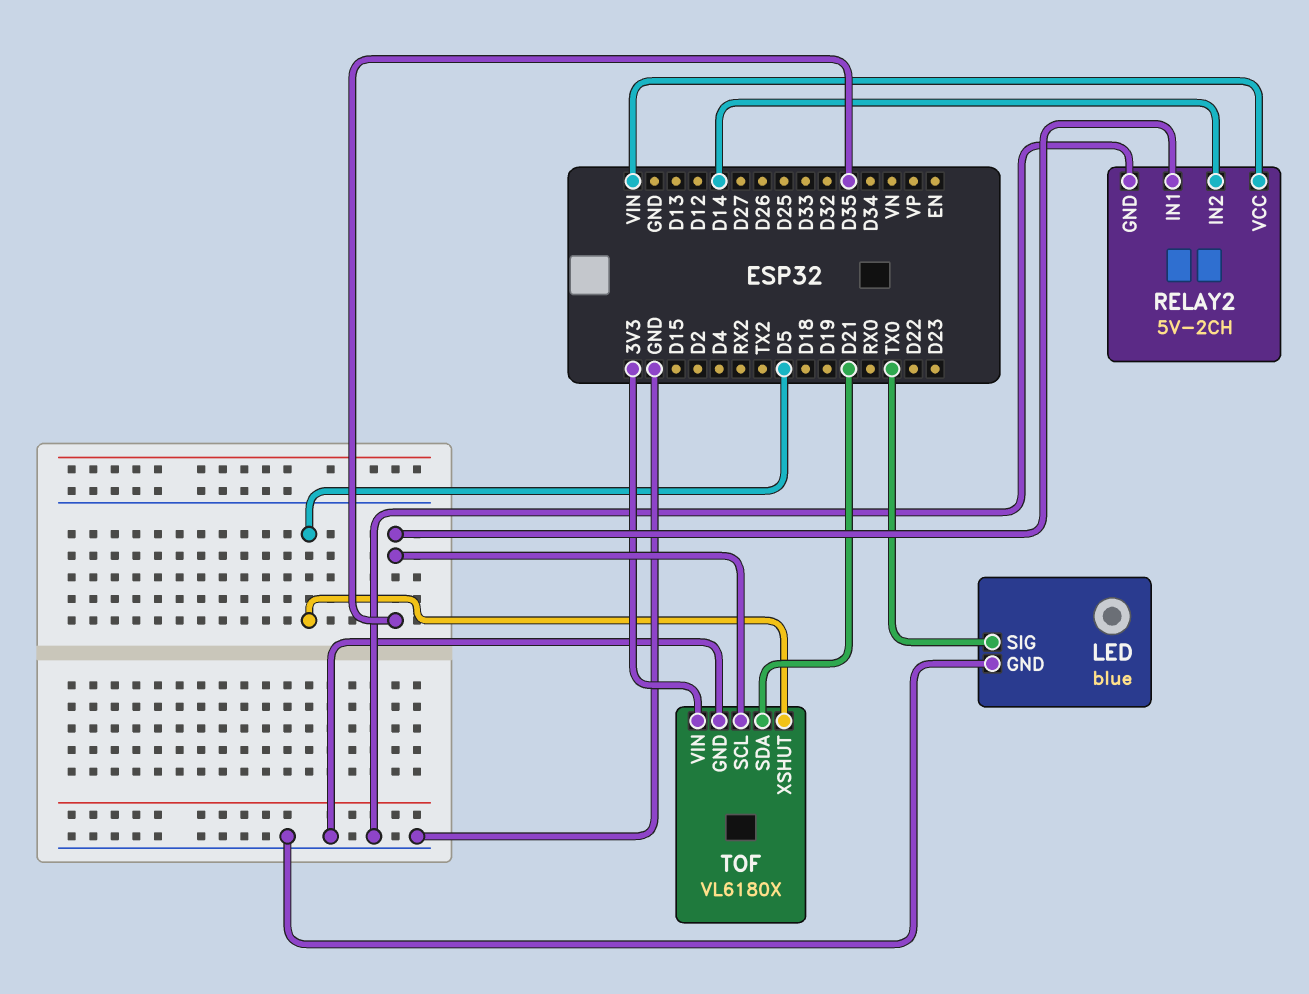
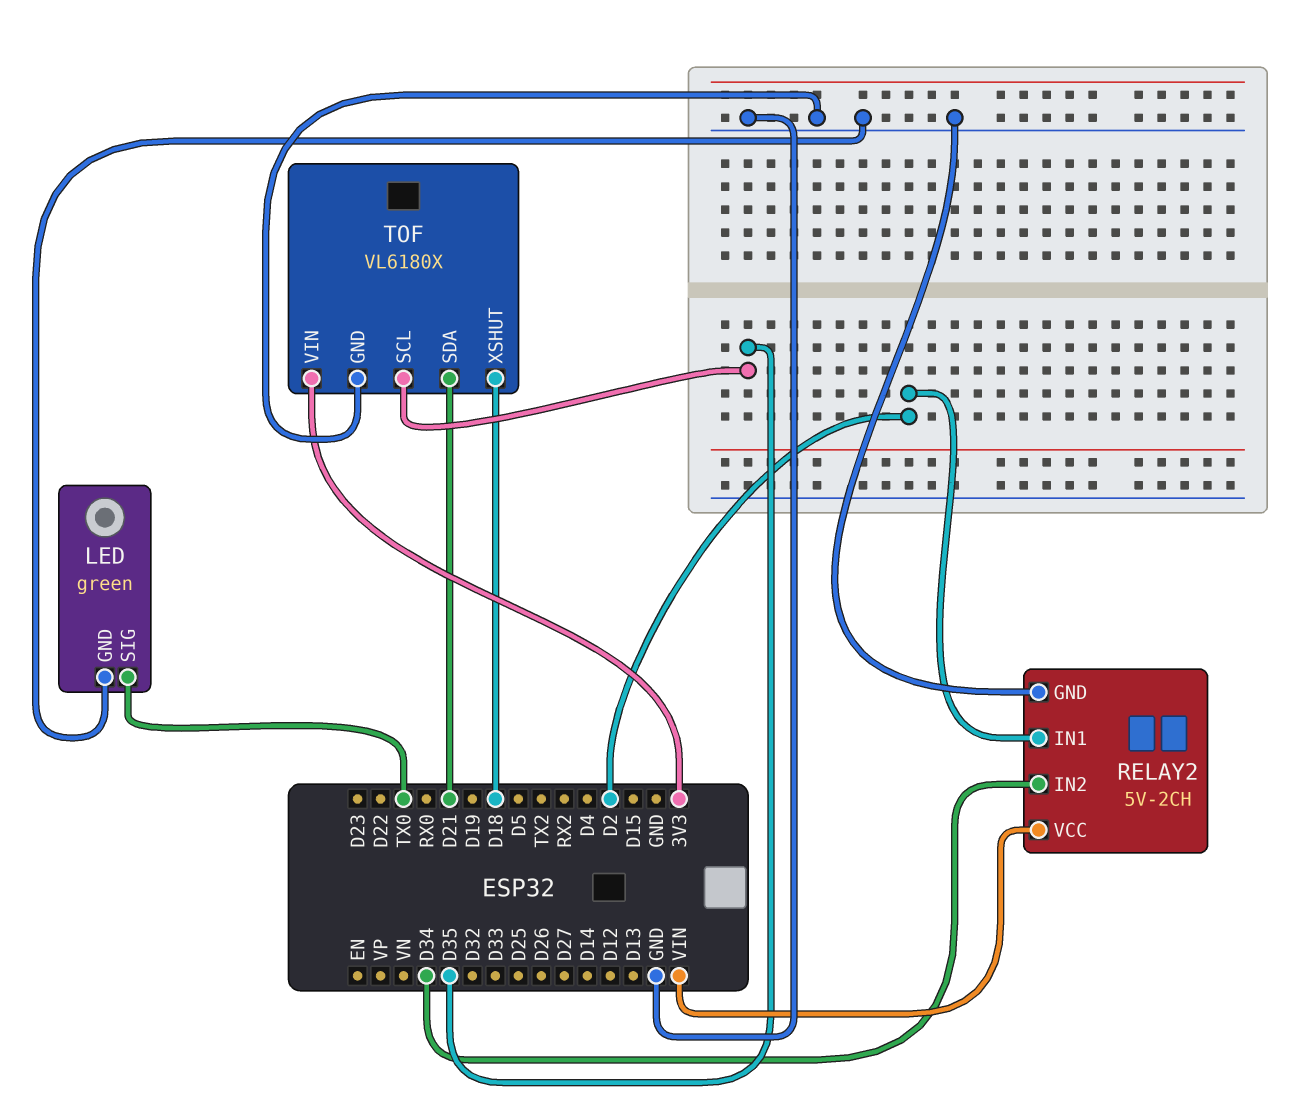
LED: blue -> green
RELAY2 pin IN1: D35 -> D2
RELAY2 pin IN2: D14 -> D34
TOF pin XSHUT: D5 -> D18

